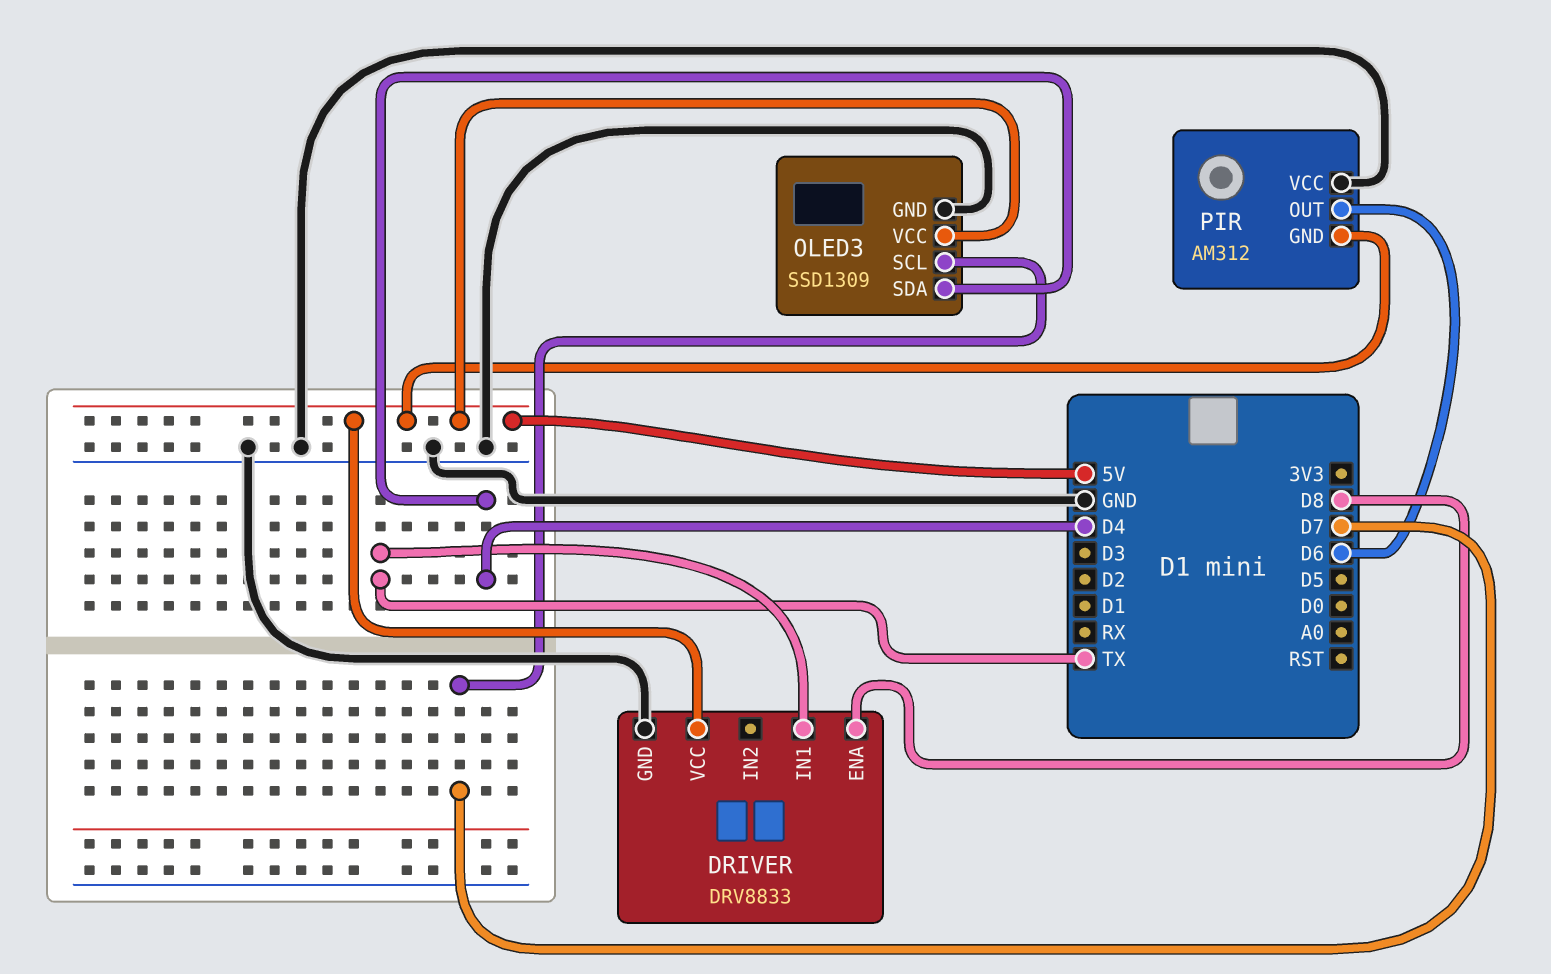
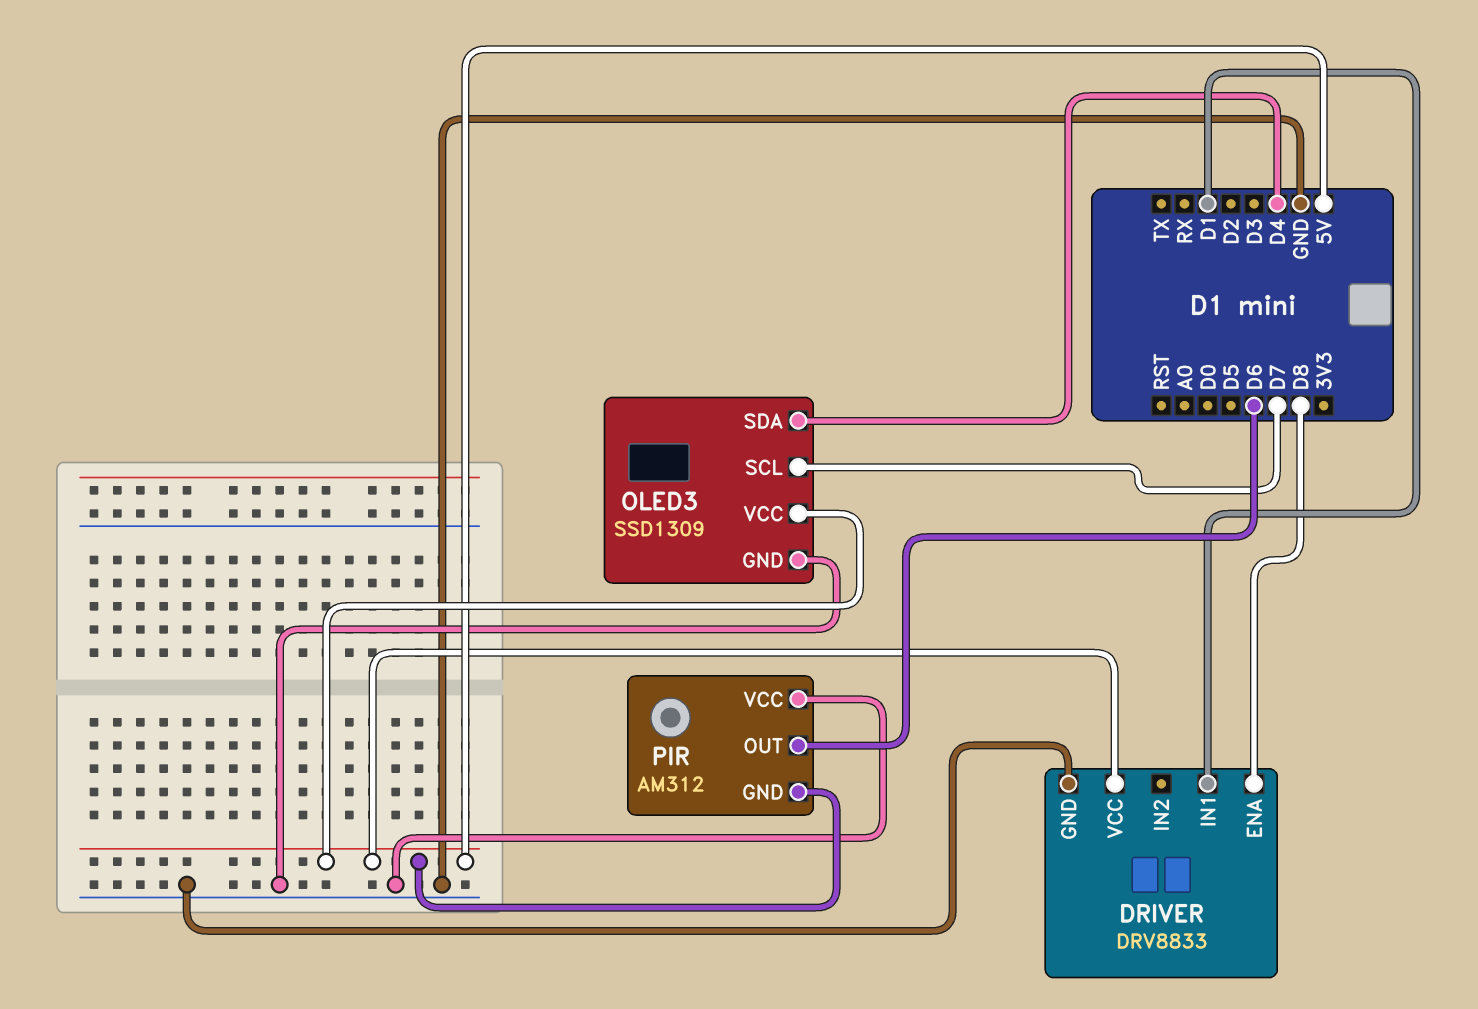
DRIVER pin IN1: TX -> D1

